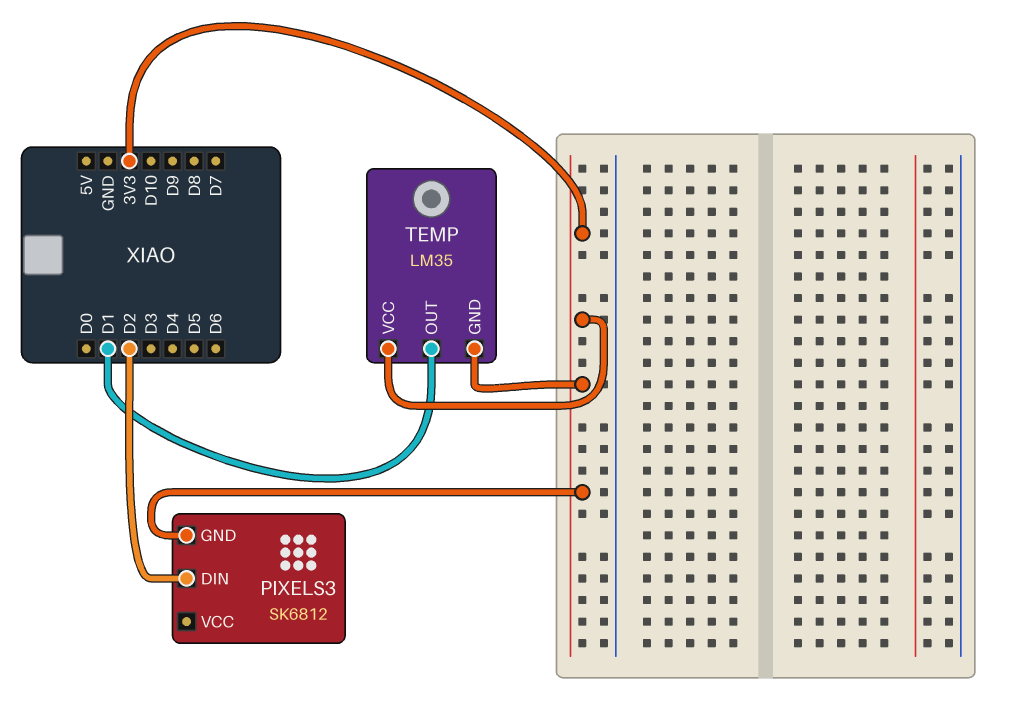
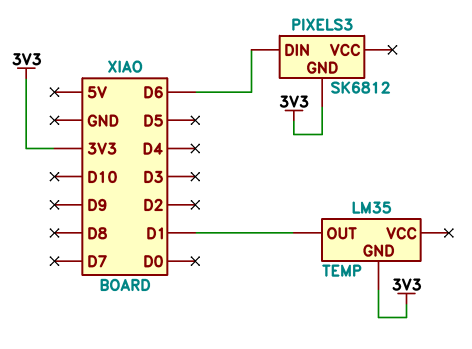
PIXELS3 pin DIN: D2 -> D6
TEMP pin VCC: 3V3 -> none

